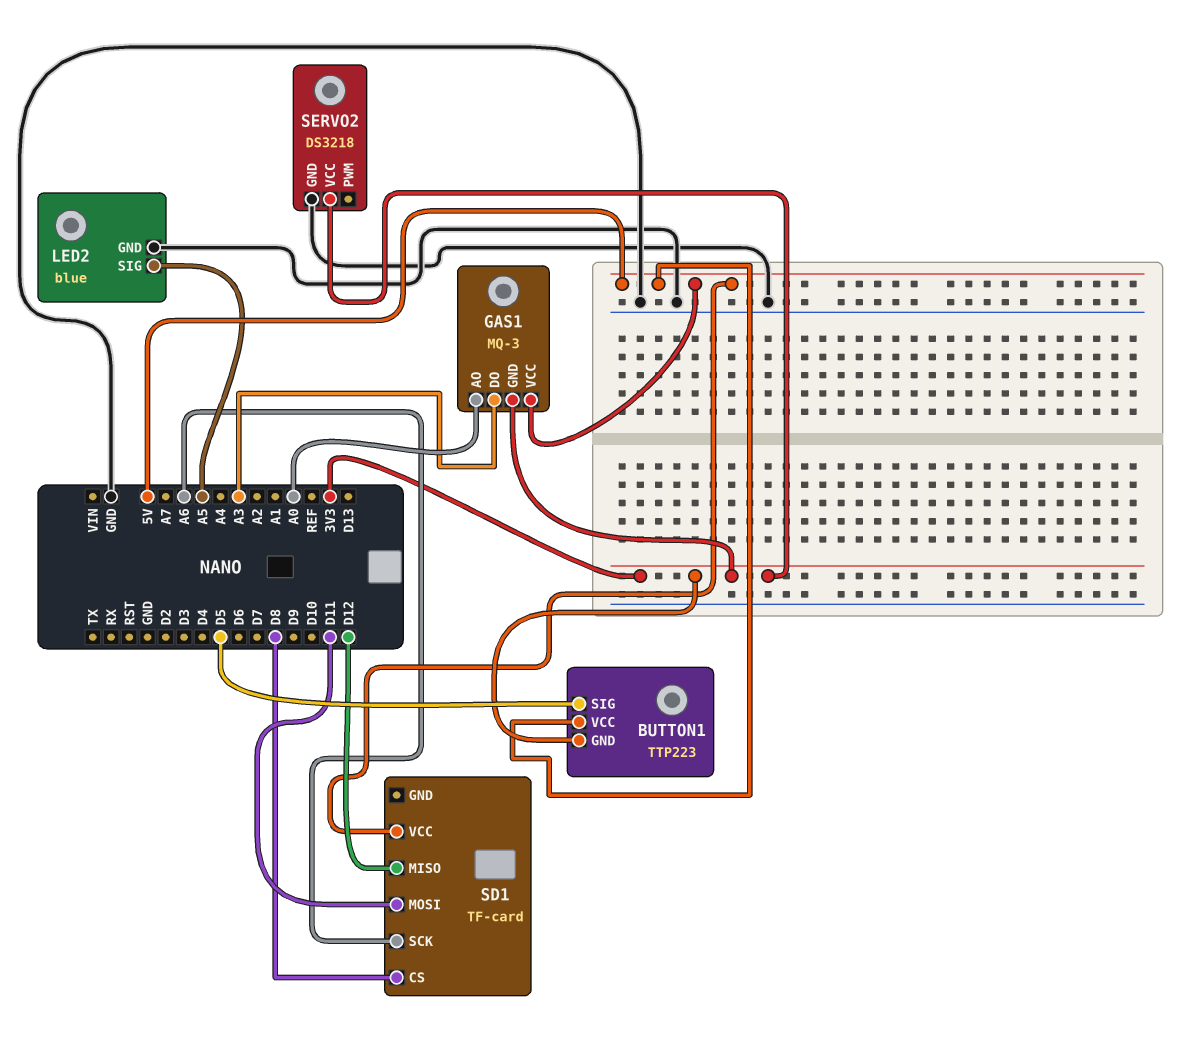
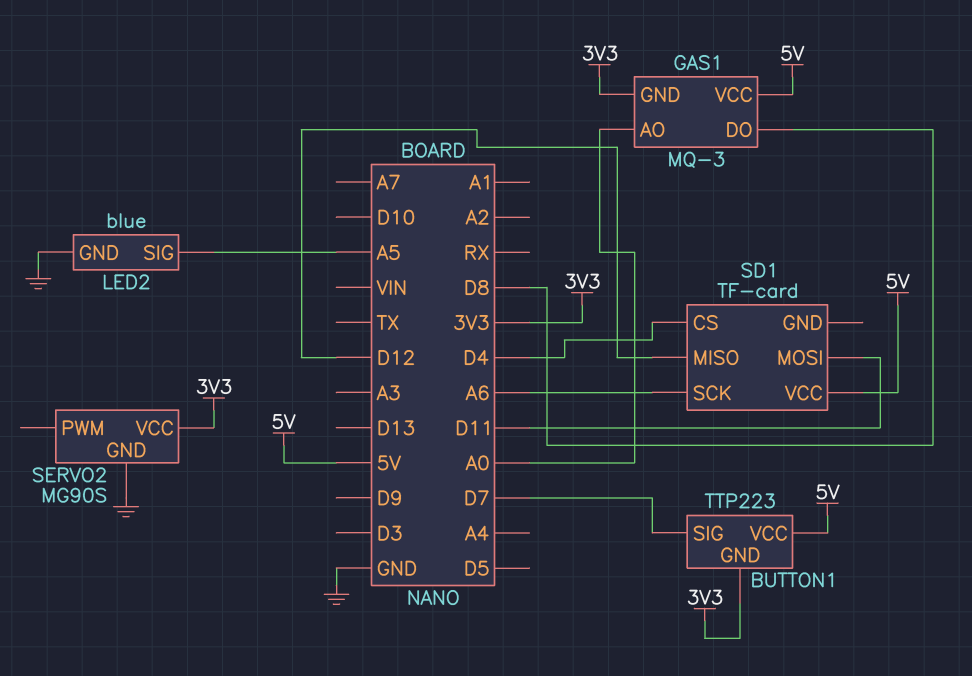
BUTTON1 pin SIG: D5 -> D7
GAS1 pin DO: A3 -> D8
SD1 pin CS: D8 -> D4
SERVO2: DS3218 -> MG90S

